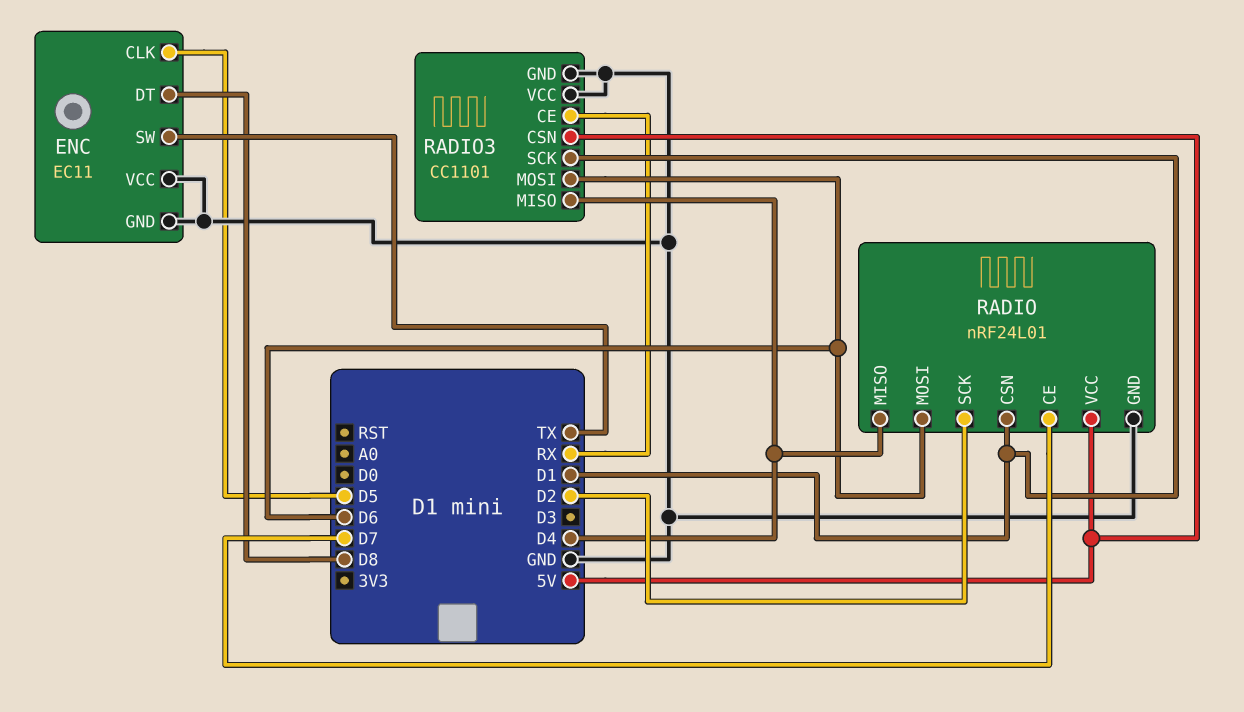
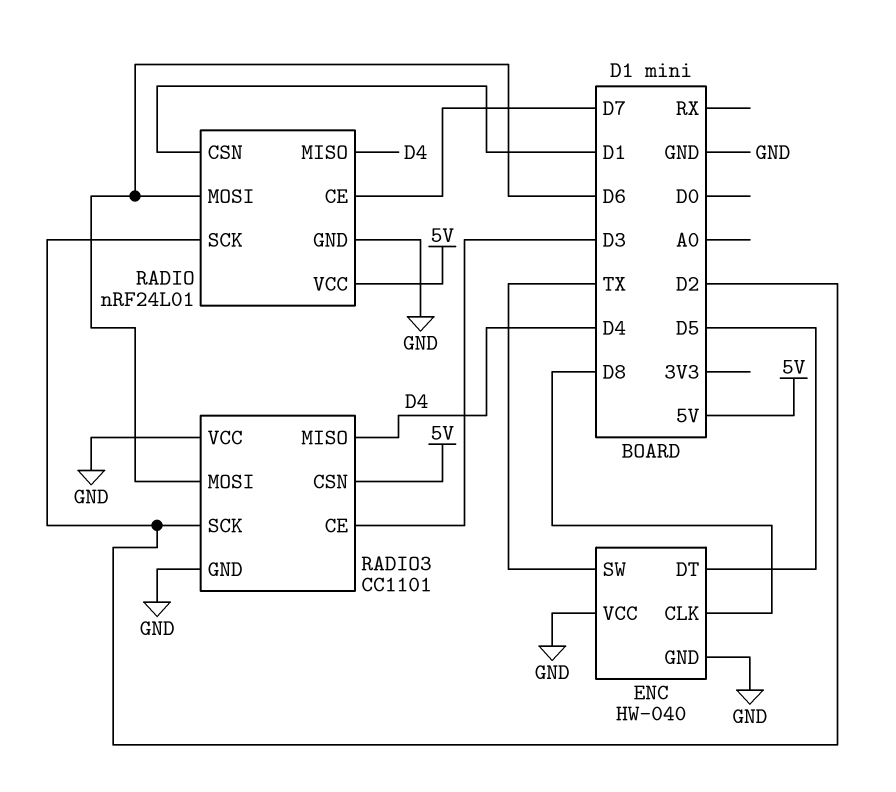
ENC: EC11 -> HW-040
ENC pin CLK: D5 -> D8
ENC pin DT: D8 -> D5
RADIO3 pin CE: RX -> D3
RADIO3 pin SCK: D1 -> D2

